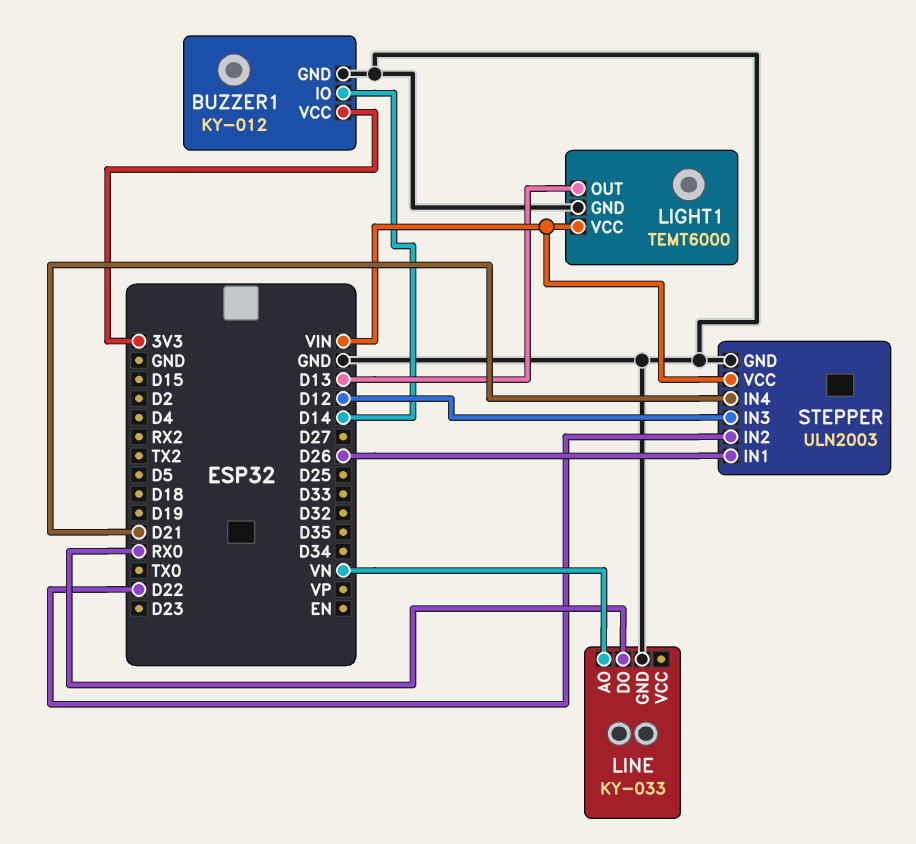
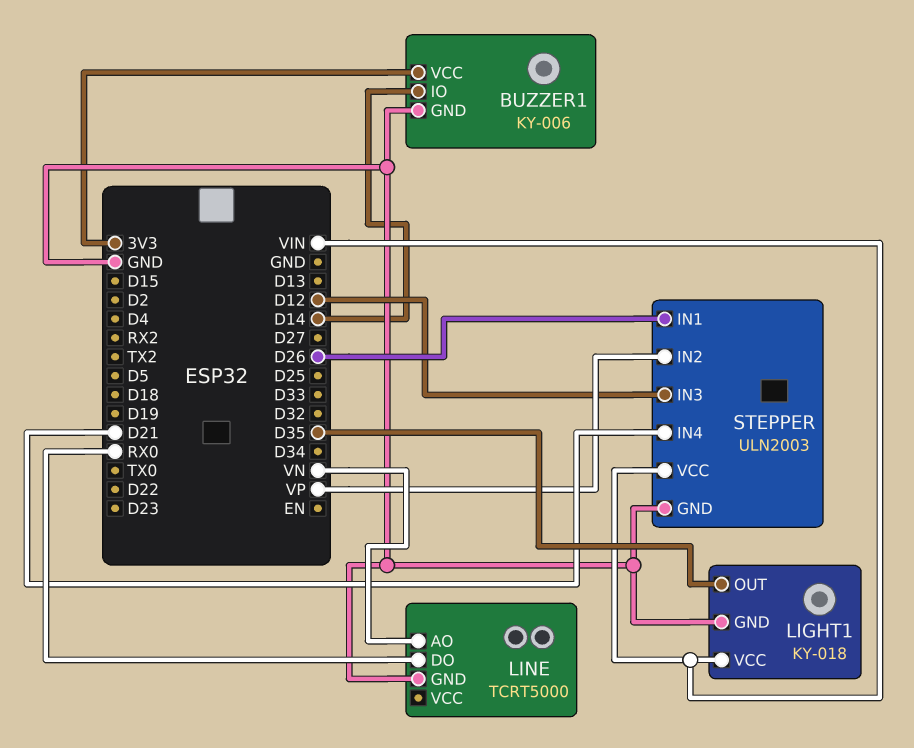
BUZZER1: KY-012 -> KY-006
LIGHT1: TEMT6000 -> KY-018
LIGHT1 pin OUT: D13 -> D35
LINE: KY-033 -> TCRT5000
STEPPER pin IN2: D22 -> VP

